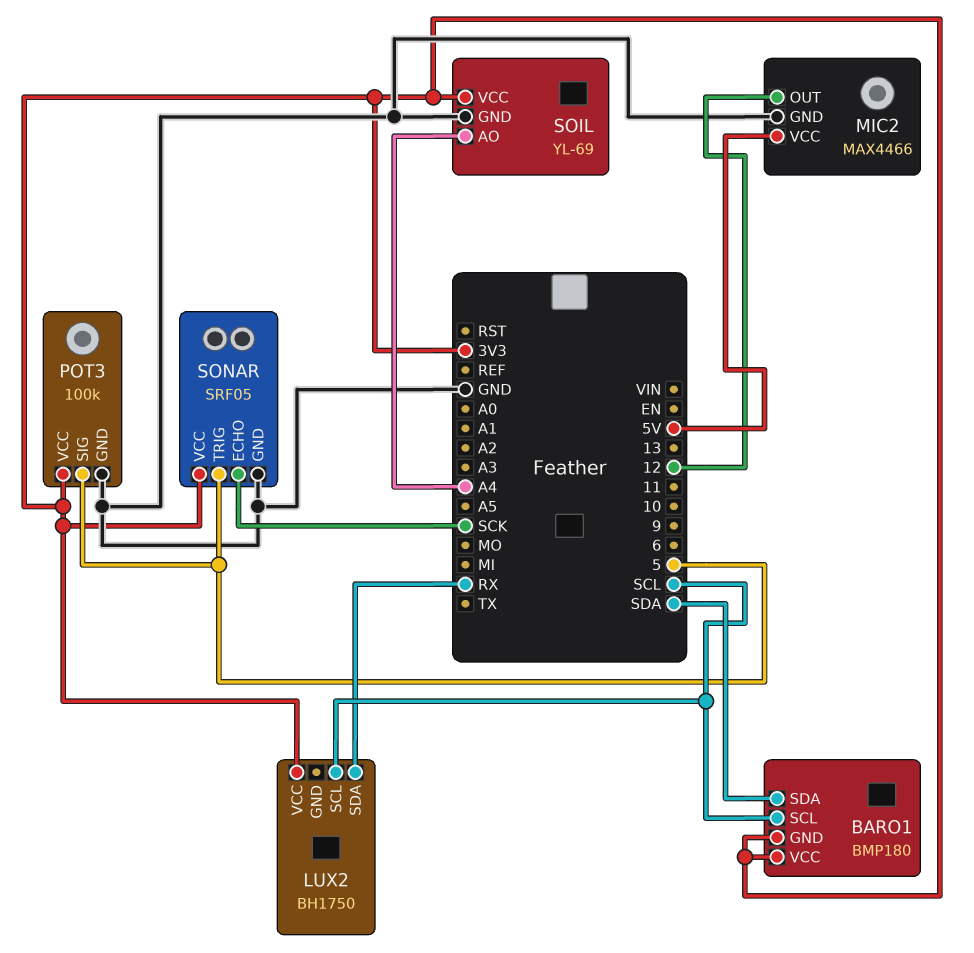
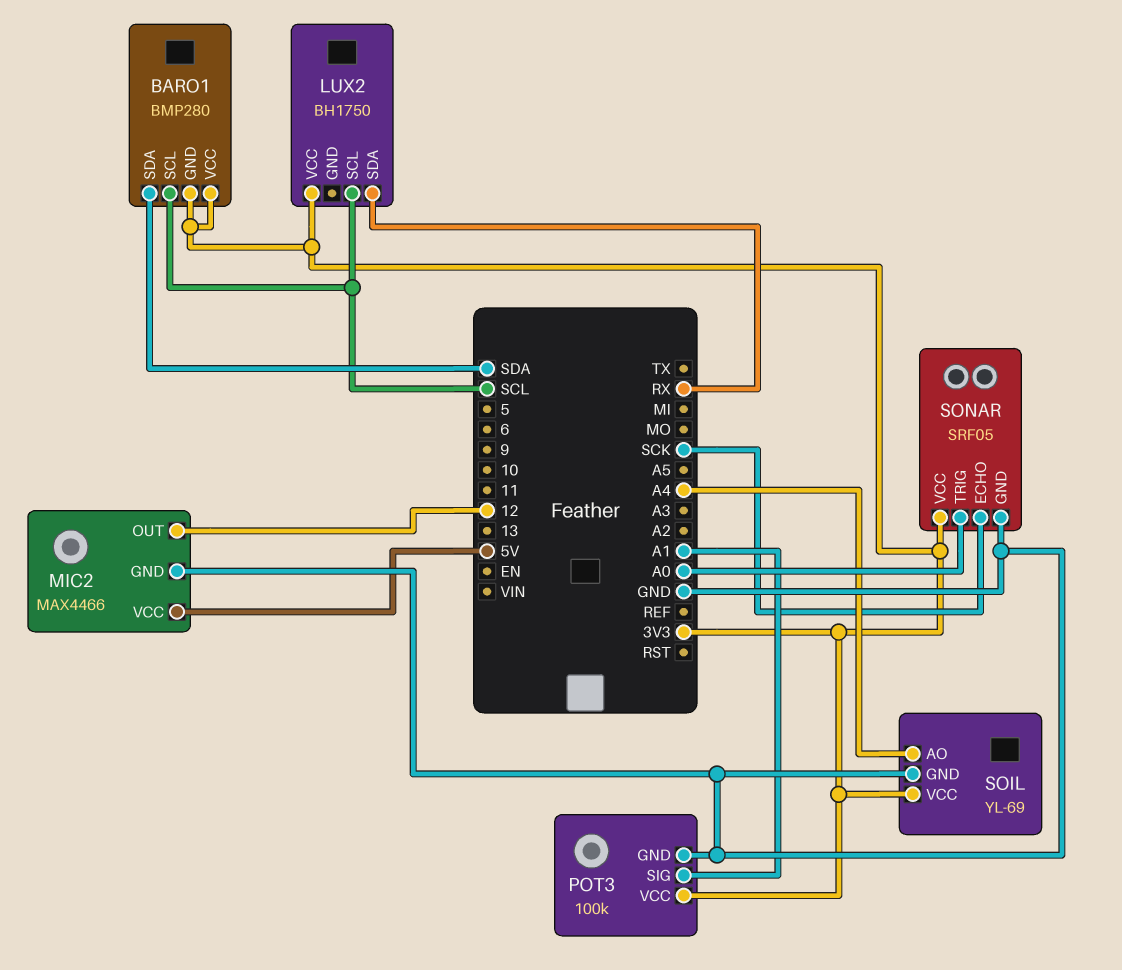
BARO1: BMP180 -> BMP280
POT3 pin SIG: 5 -> A1
SONAR pin TRIG: 5 -> A0

